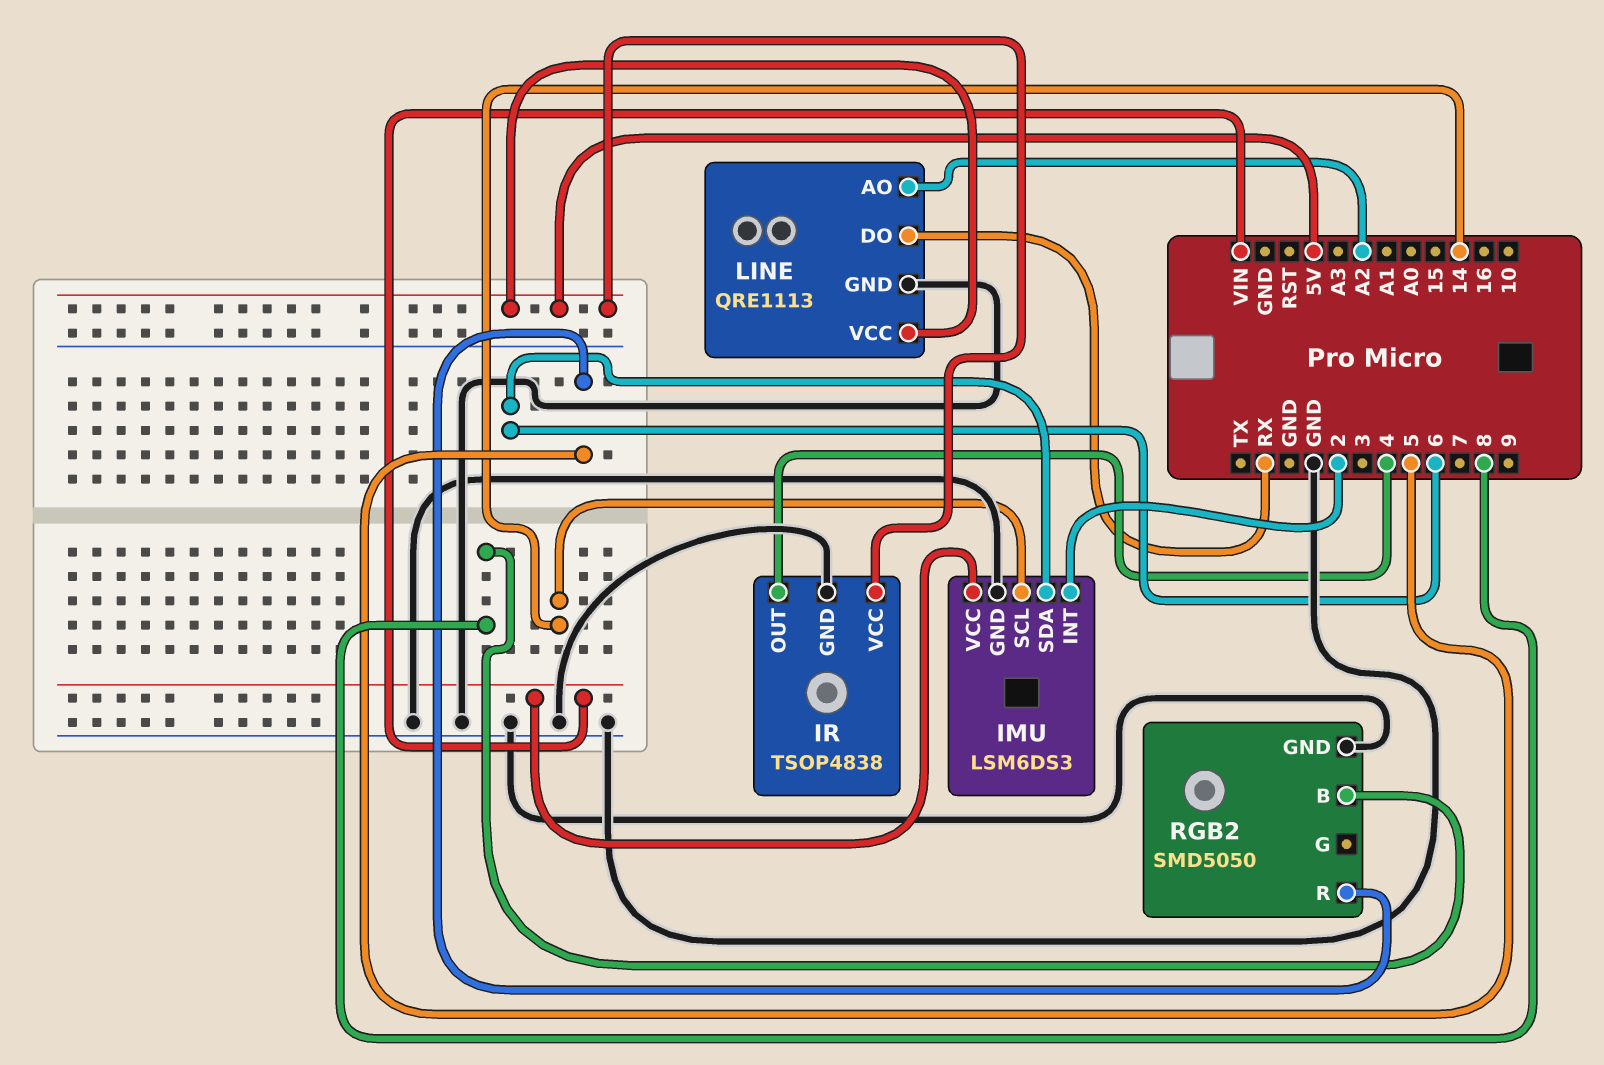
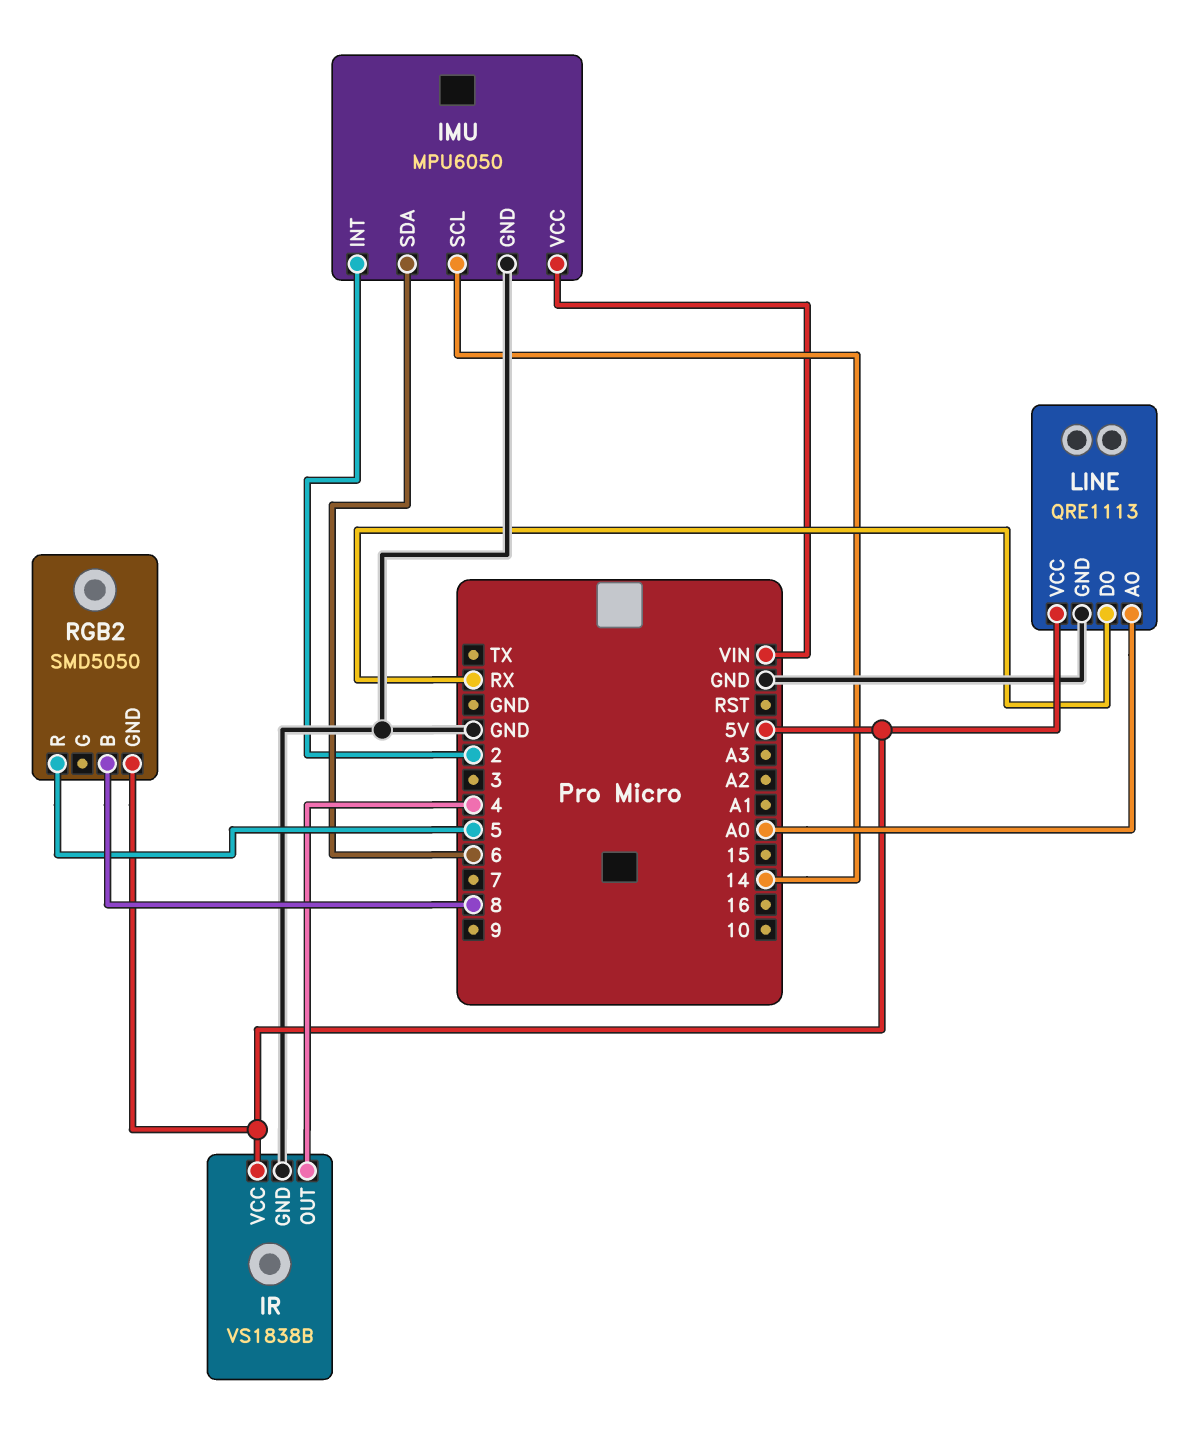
IMU: LSM6DS3 -> MPU6050
IR: TSOP4838 -> VS1838B
LINE pin AO: A2 -> A0
RGB2 pin GND: GND -> 5V

